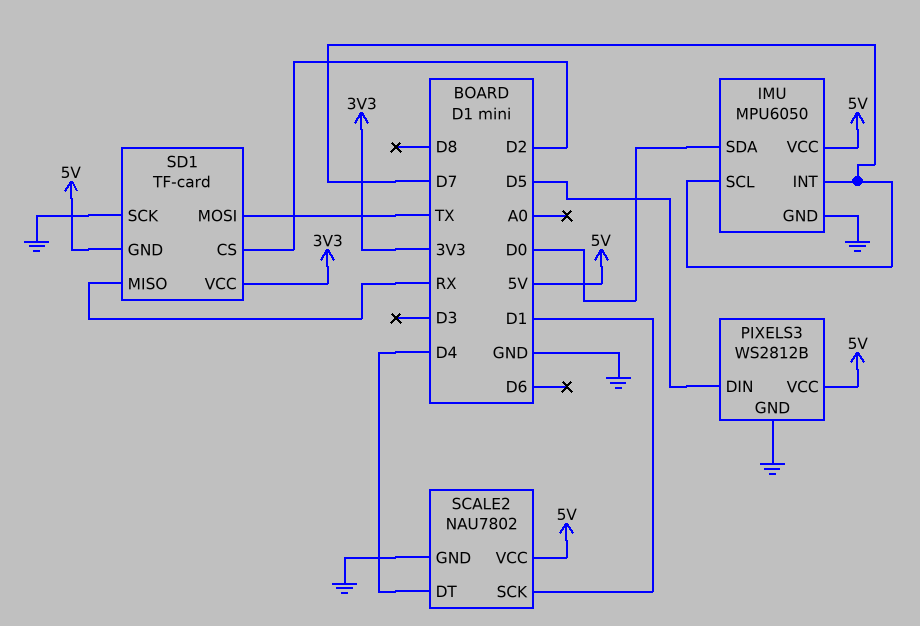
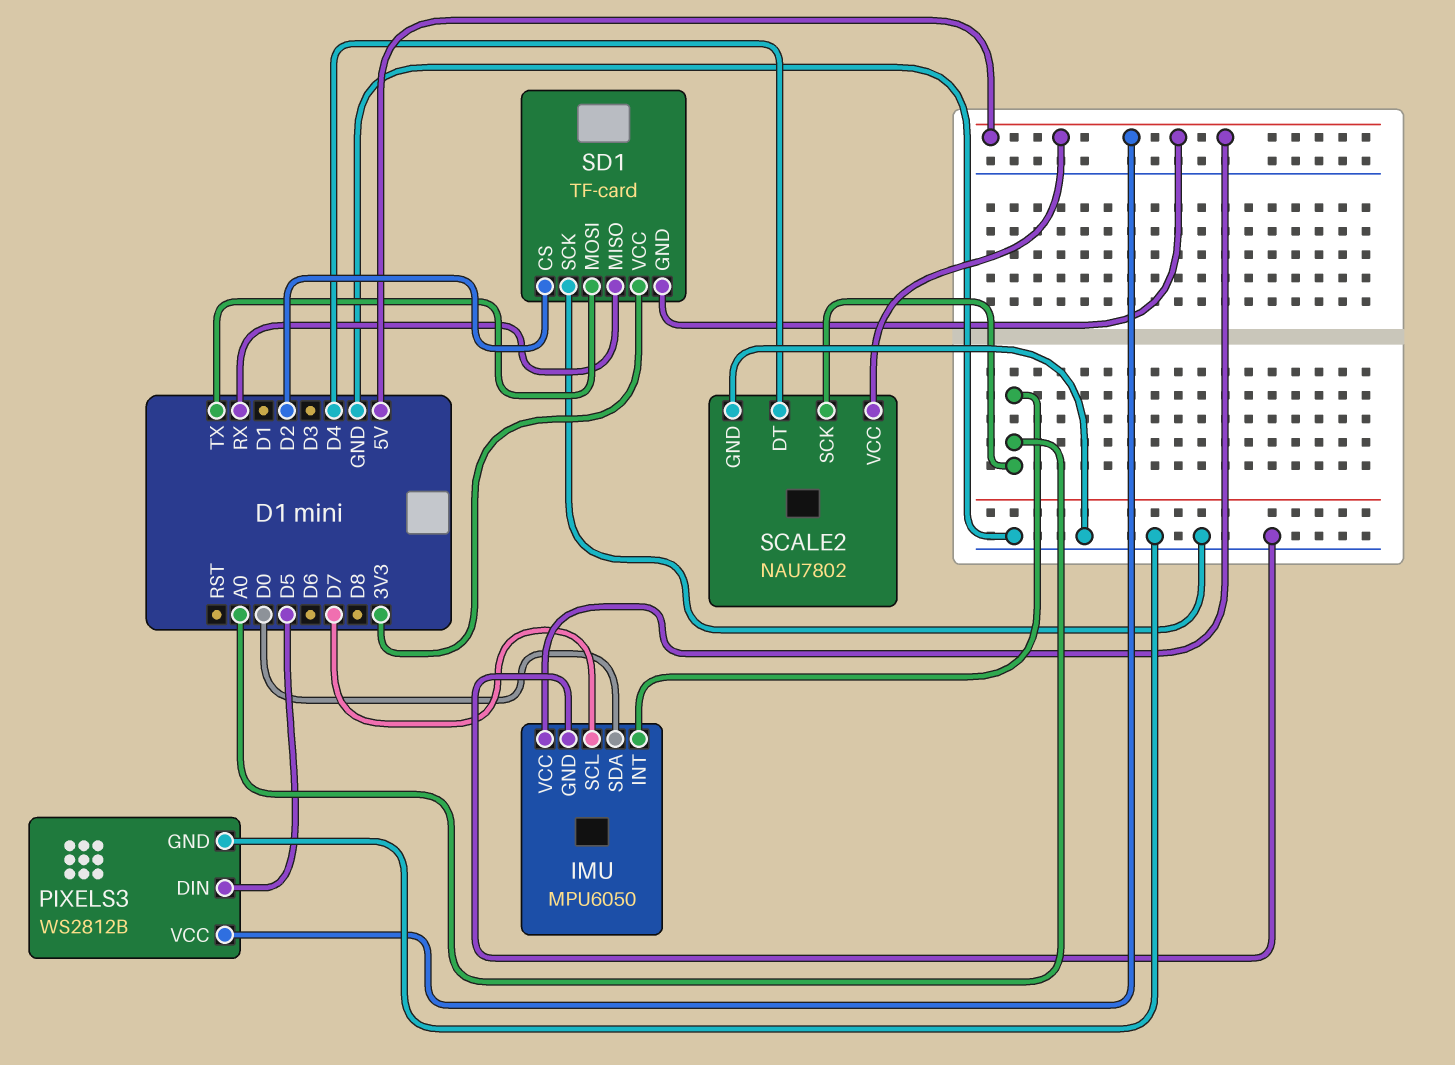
IMU pin INT: D7 -> A0
SCALE2 pin SCK: D1 -> A0

